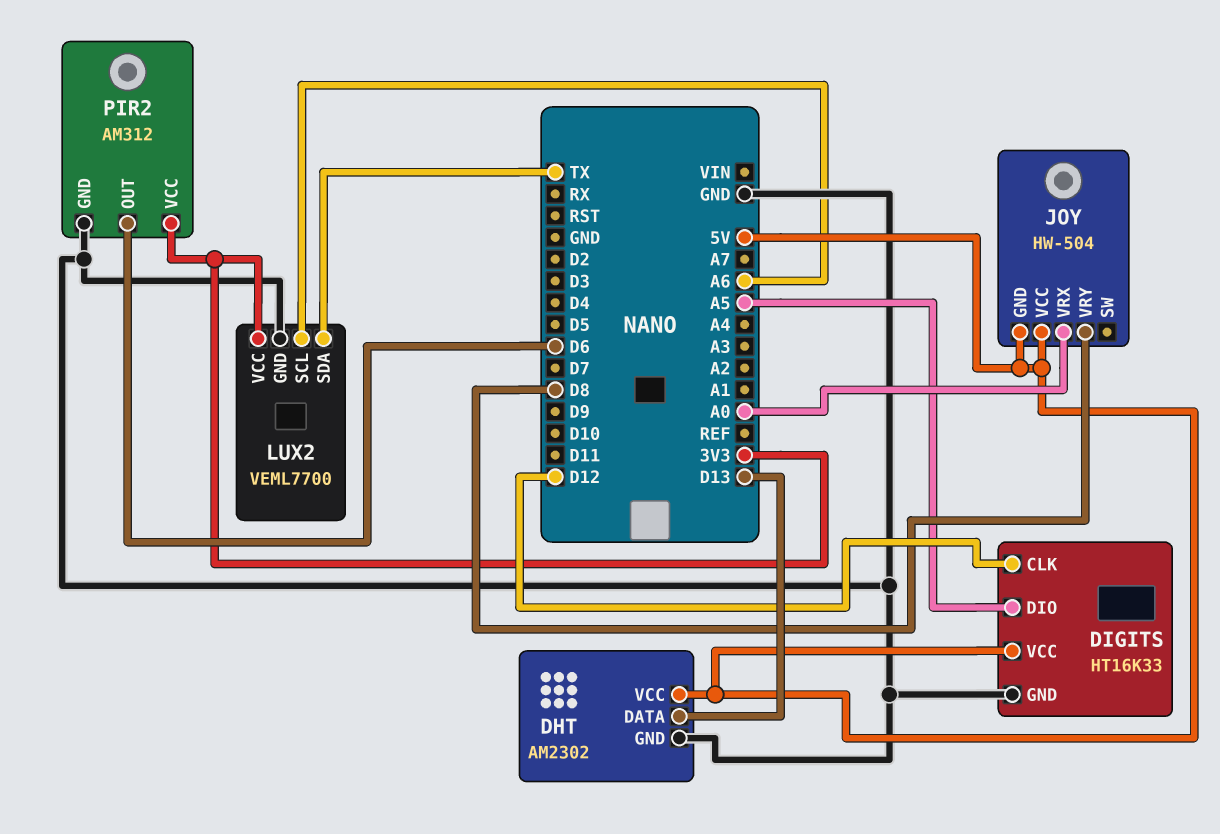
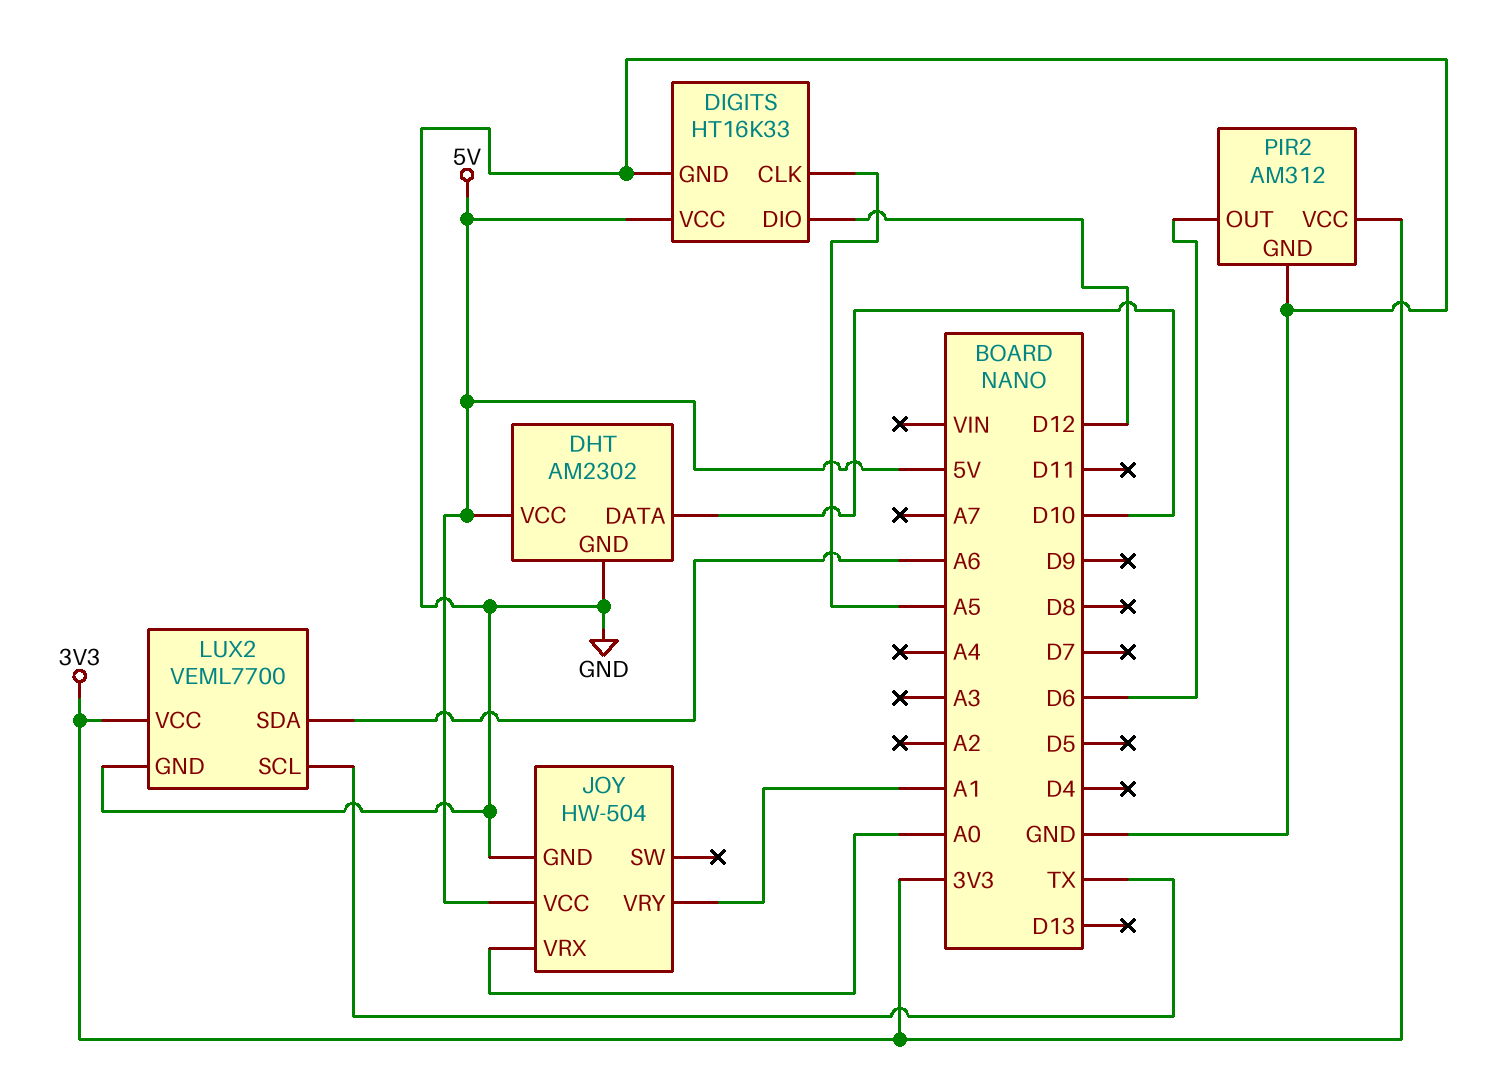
DHT pin DATA: D13 -> D10
DIGITS pin CLK: D12 -> A5
DIGITS pin DIO: A5 -> D12
JOY pin GND: 5V -> GND
JOY pin VRY: D8 -> A1
LUX2 pin SCL: A6 -> TX
LUX2 pin SDA: TX -> A6

